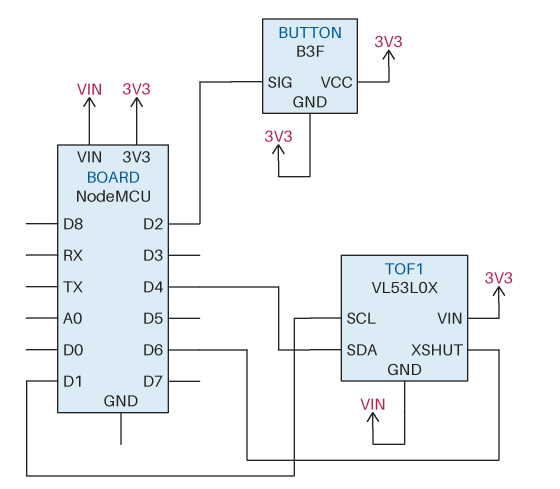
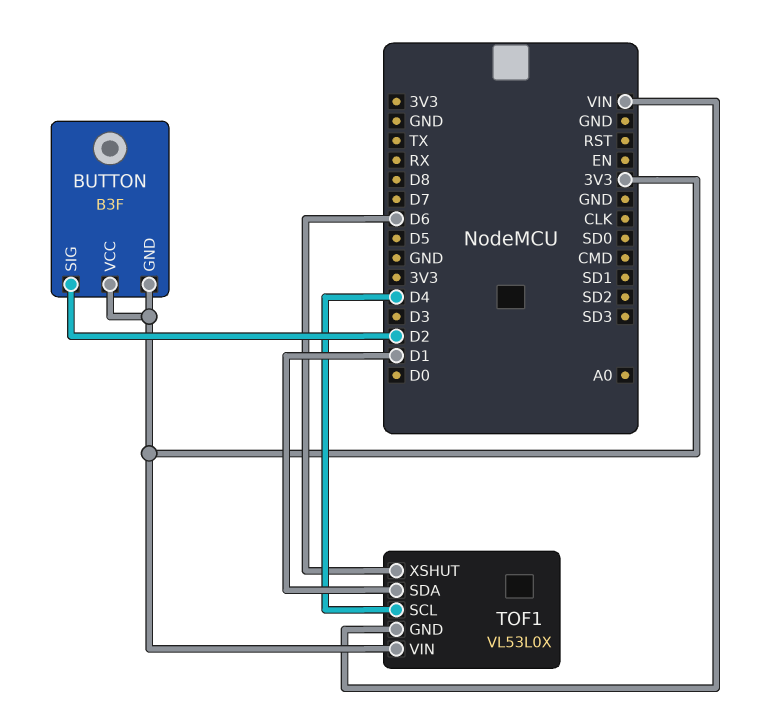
TOF1 pin SCL: D1 -> D4
TOF1 pin SDA: D4 -> D1

